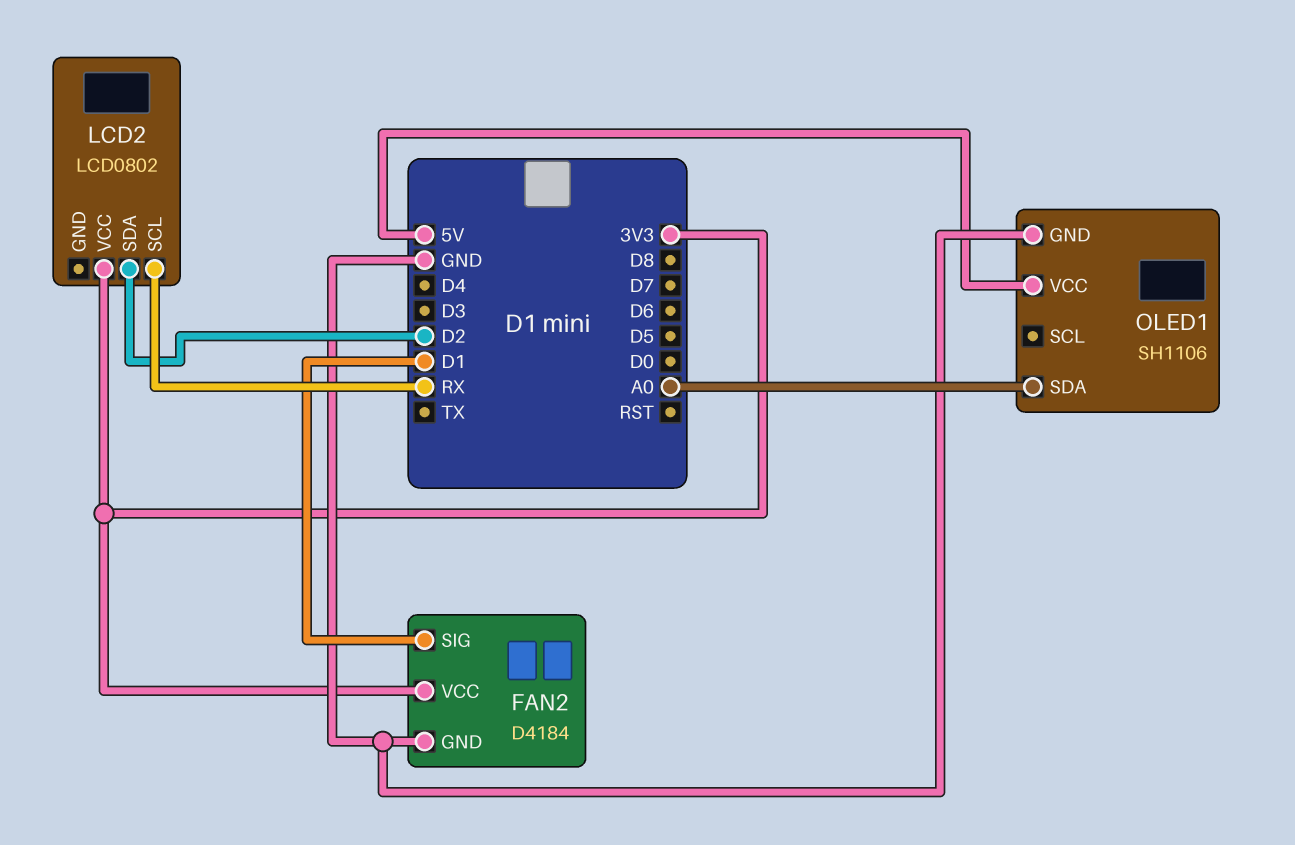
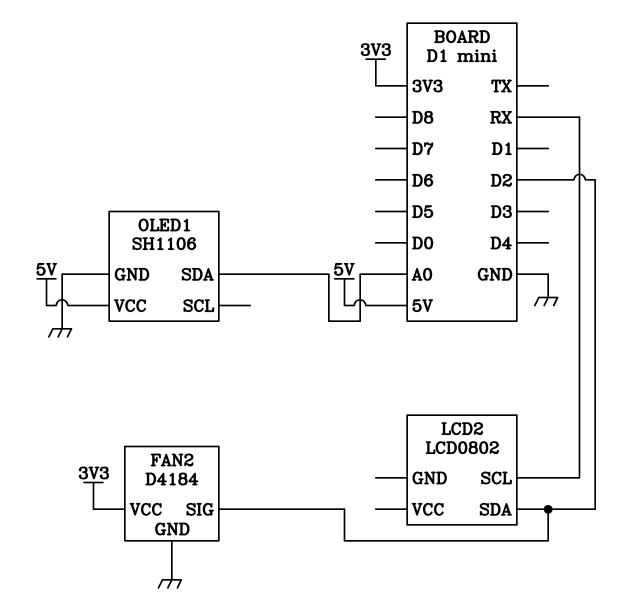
FAN2 pin SIG: D1 -> D2
LCD2 pin VCC: 3V3 -> none

